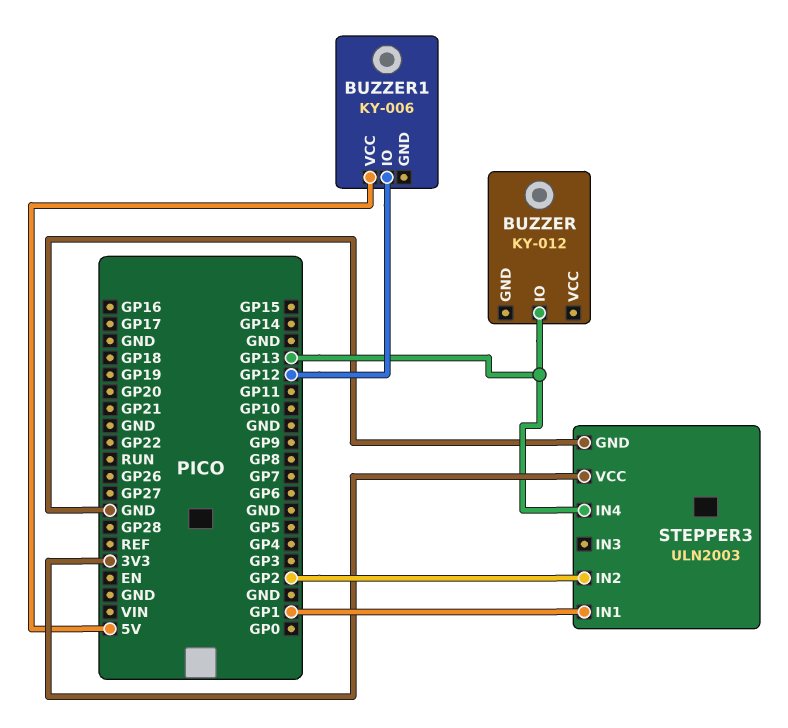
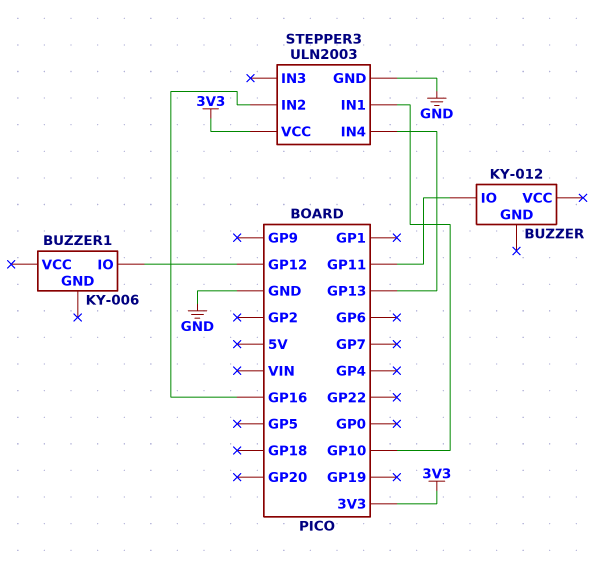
BUZZER pin IO: GP13 -> GP11
BUZZER1 pin VCC: 5V -> none
STEPPER3 pin IN1: GP1 -> GP10
STEPPER3 pin IN2: GP2 -> GP16

